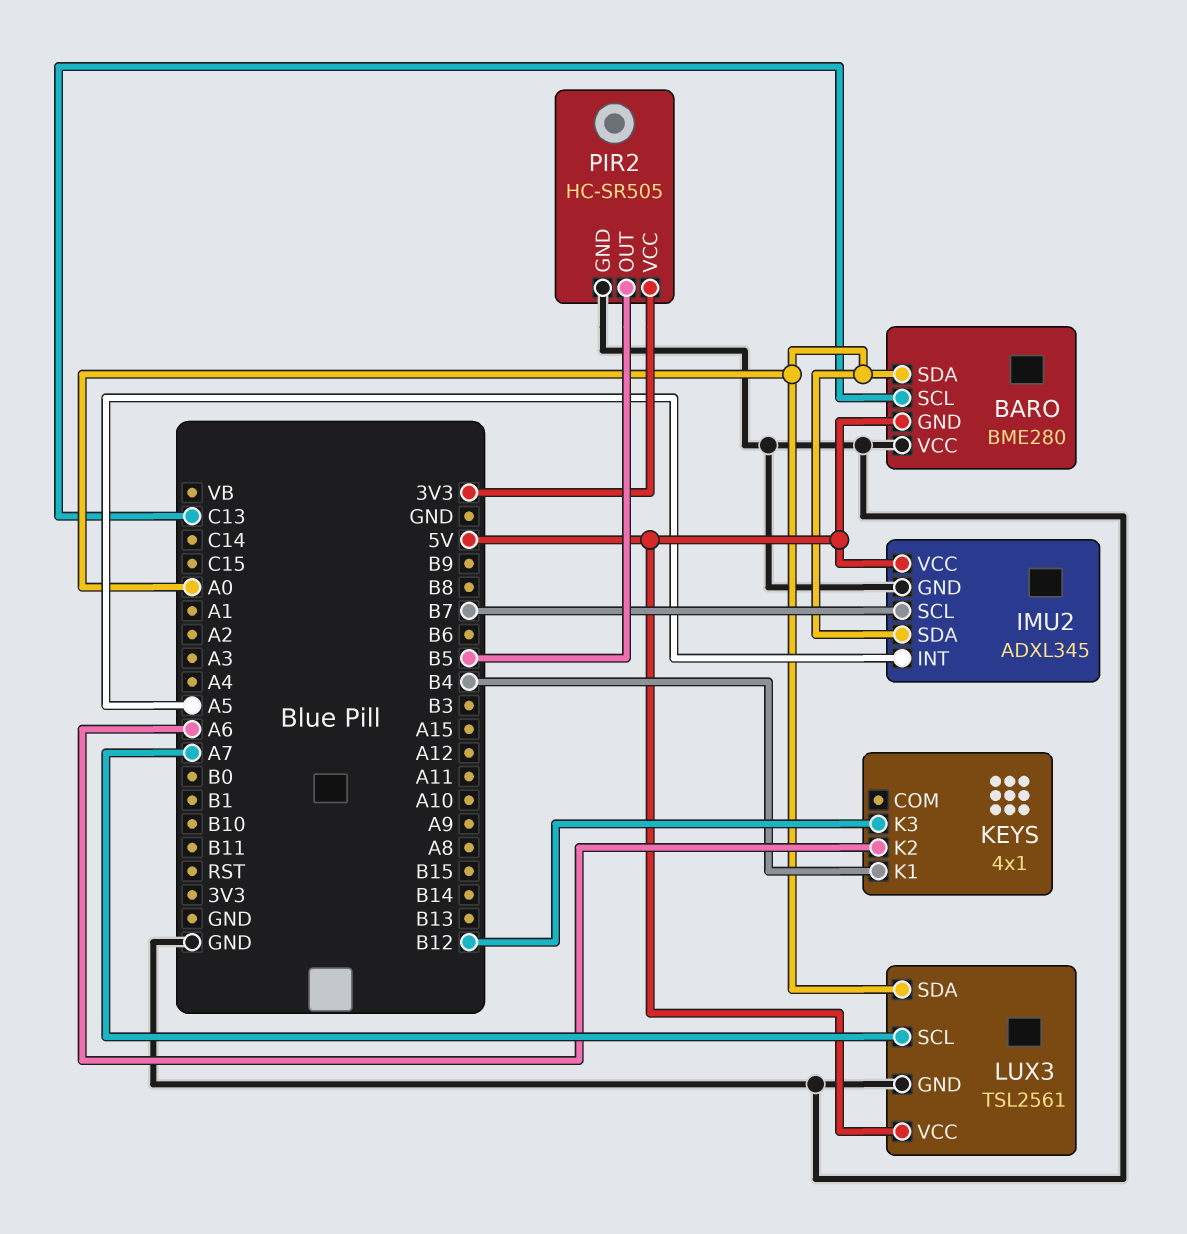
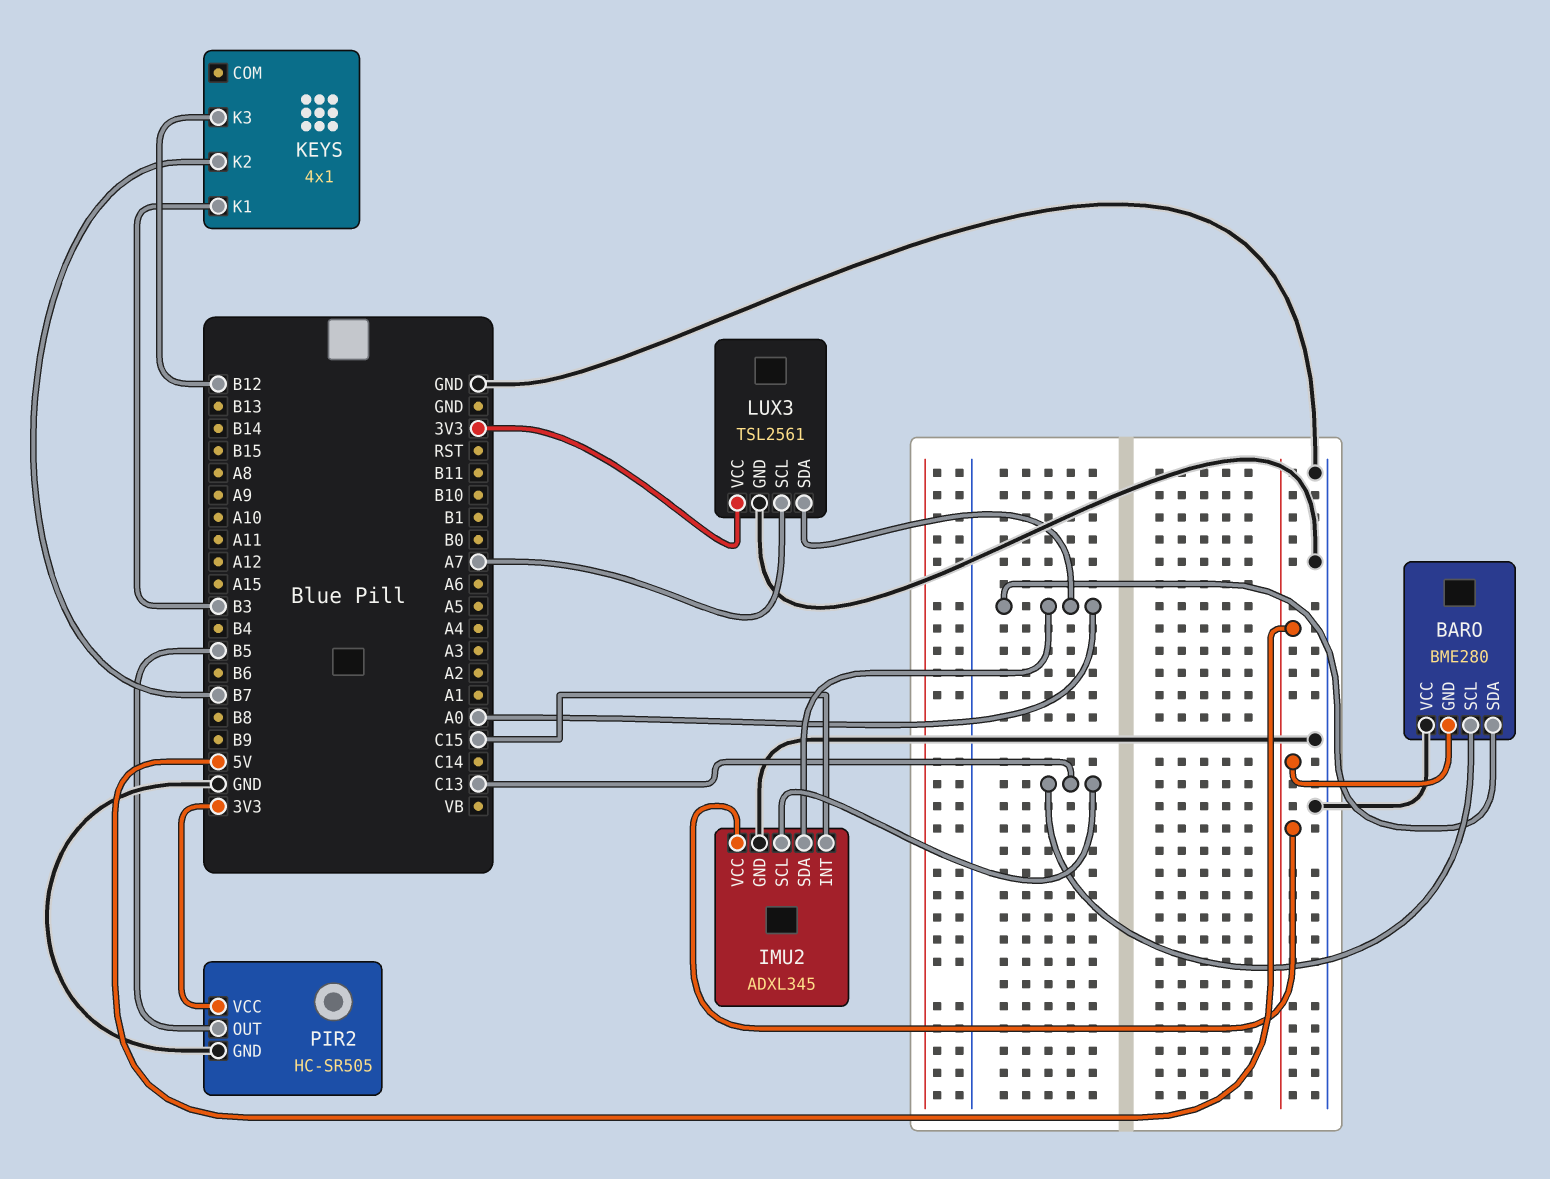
IMU2 pin INT: A5 -> C15
IMU2 pin SCL: B7 -> C13
KEYS pin K1: B4 -> B3
KEYS pin K2: A6 -> B7
LUX3 pin VCC: 5V -> 3V3

